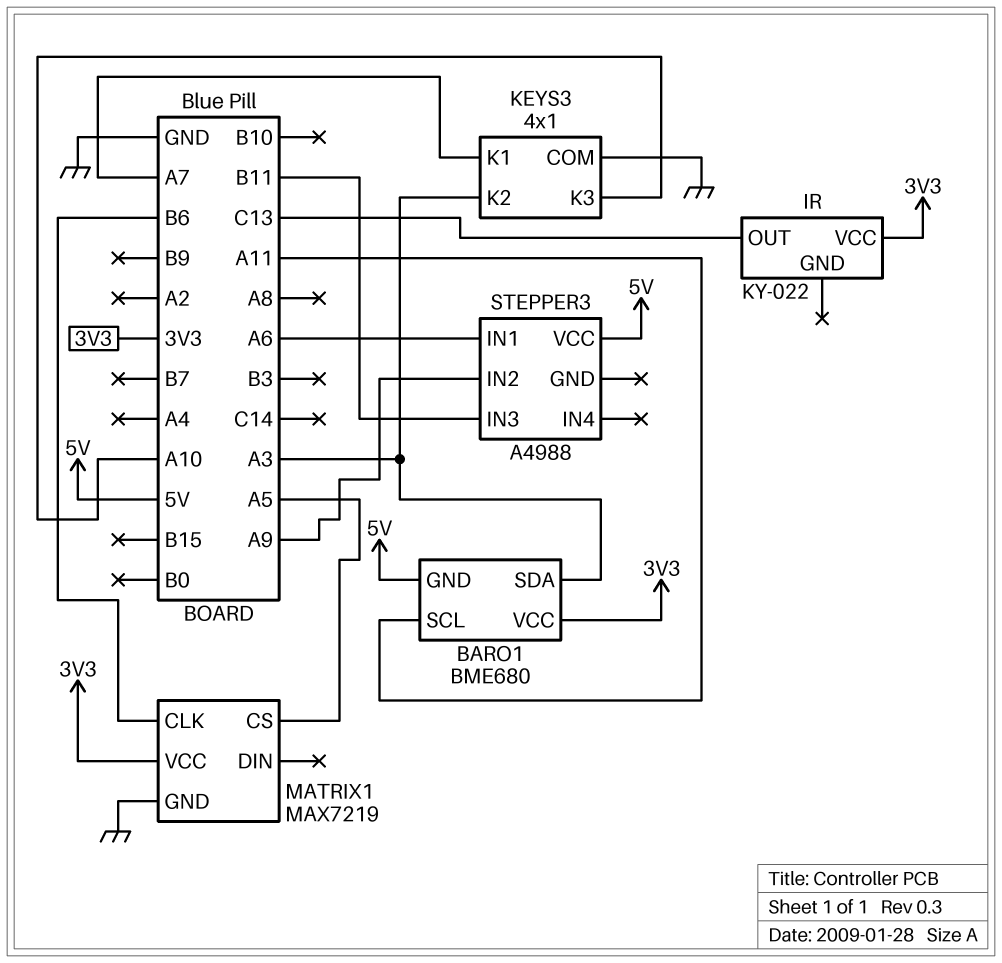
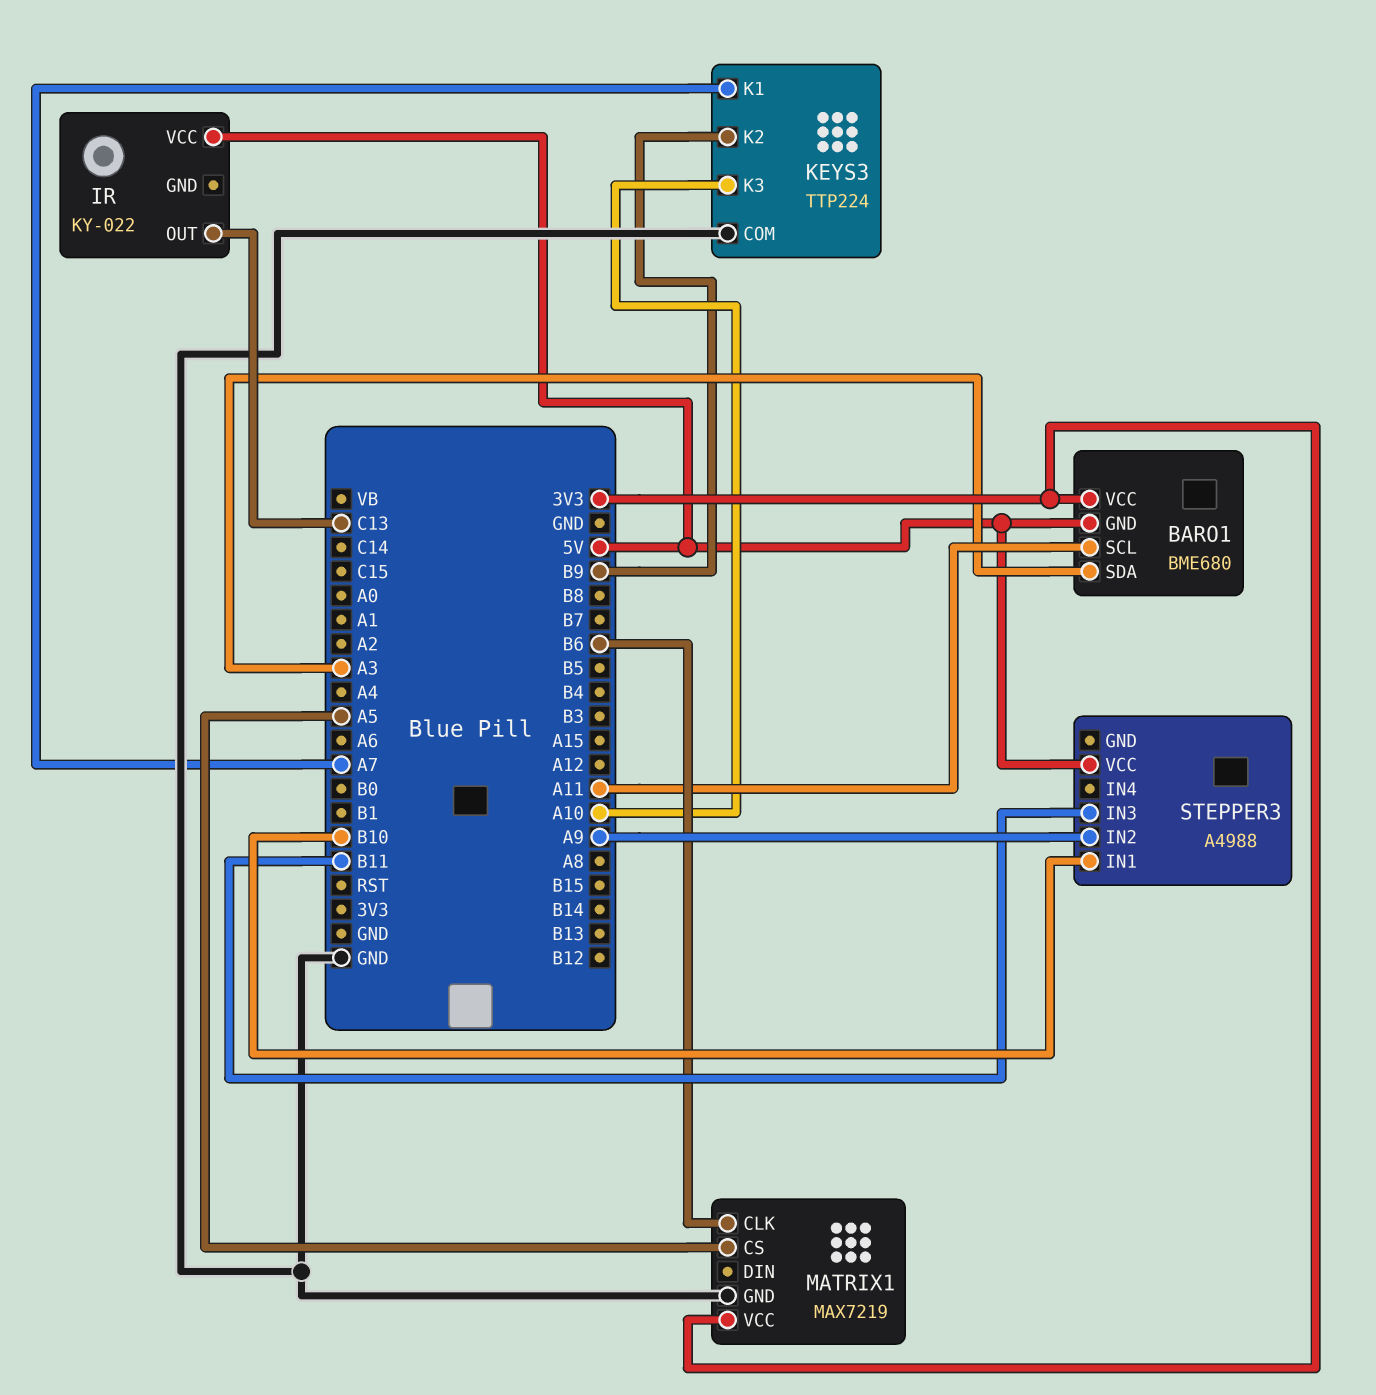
IR pin VCC: 3V3 -> 5V
KEYS3: 4x1 -> TTP224
KEYS3 pin K2: A3 -> B9
STEPPER3 pin IN1: A6 -> B10

